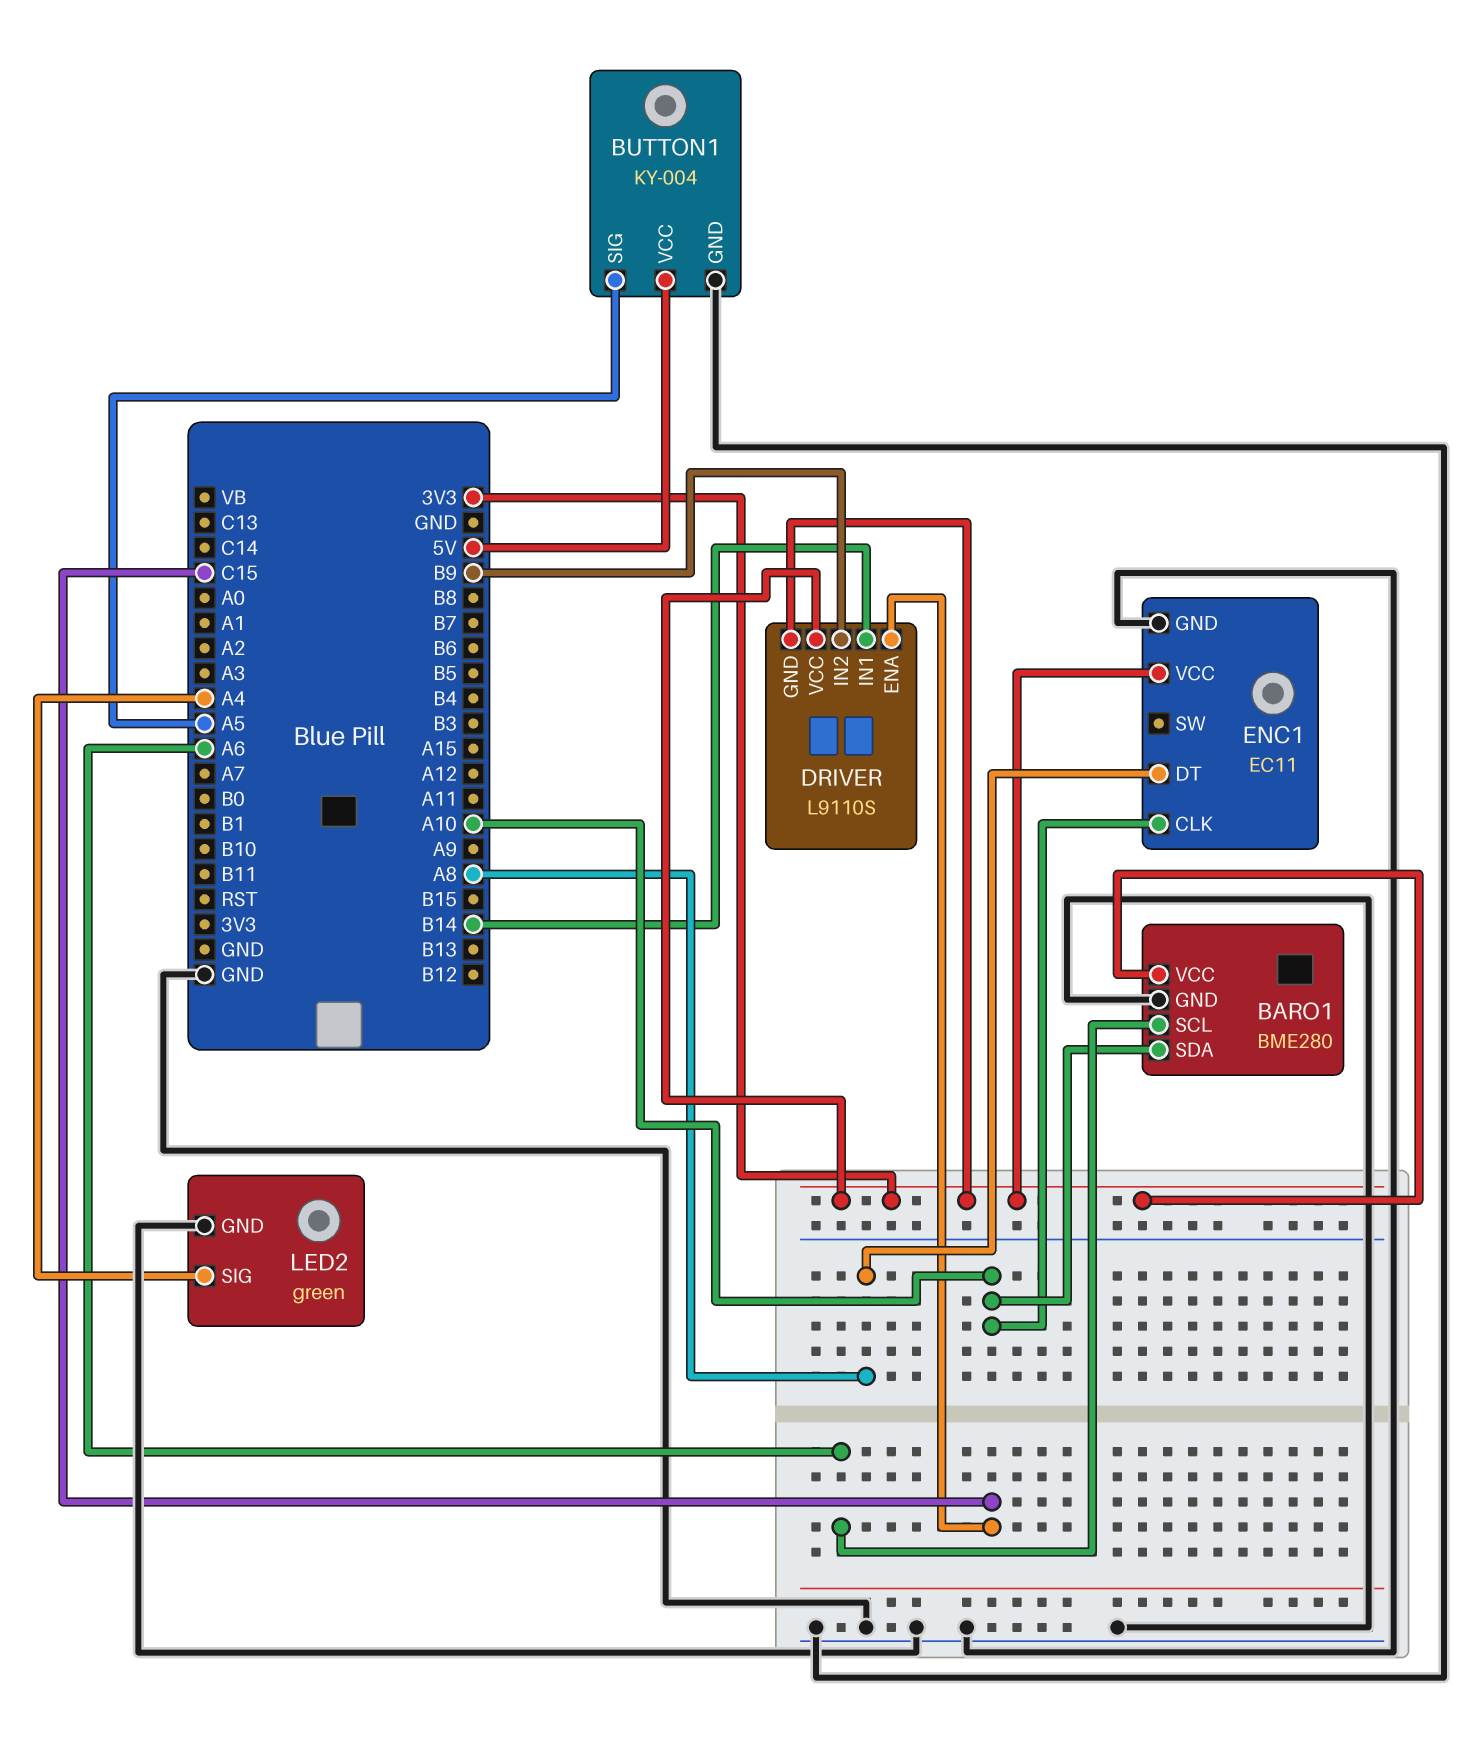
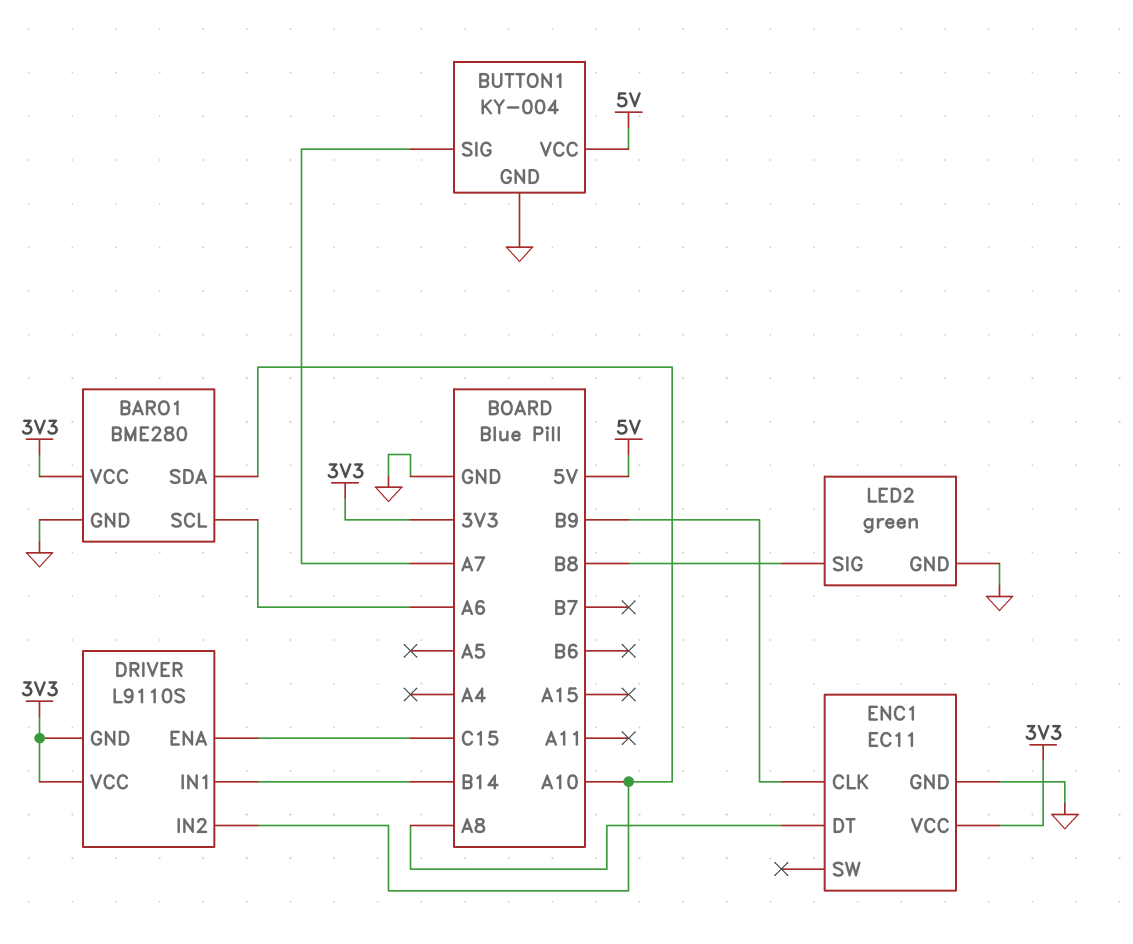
BUTTON1 pin SIG: A5 -> A7
DRIVER pin IN2: B9 -> A10
ENC1 pin CLK: A10 -> B9
LED2 pin SIG: A4 -> B8

